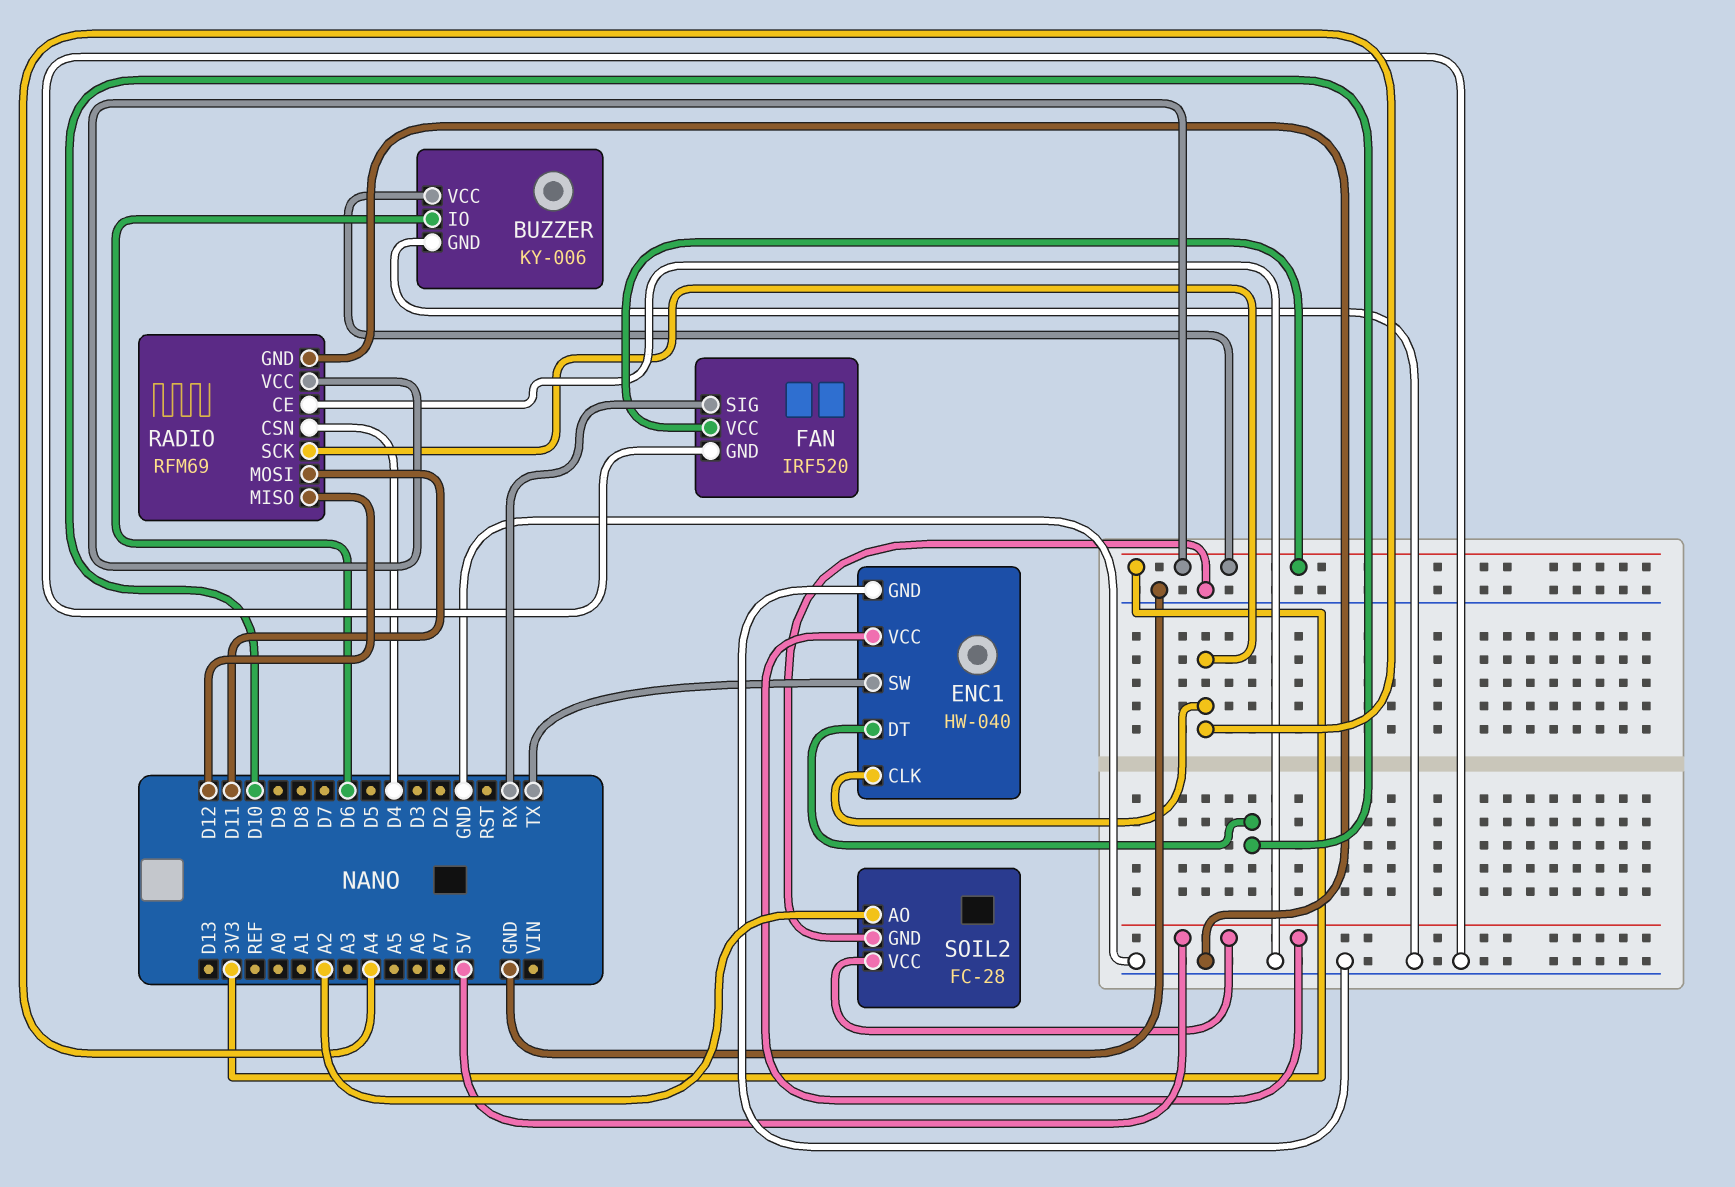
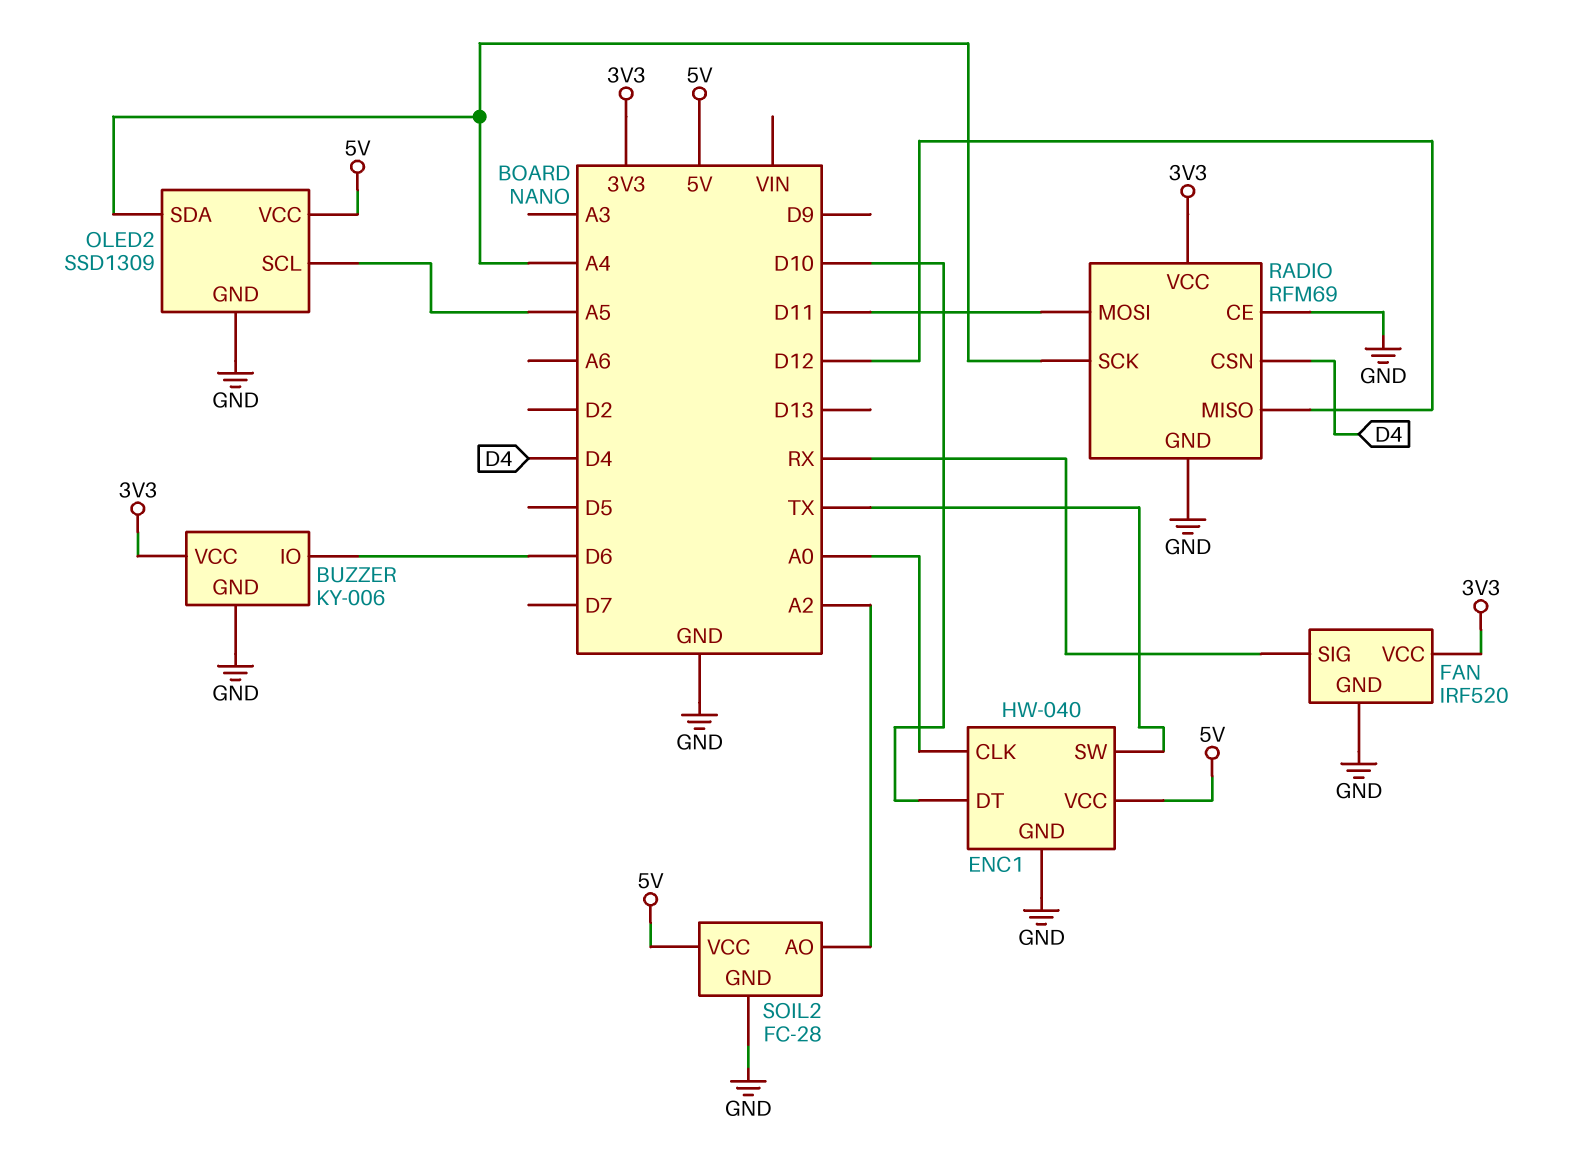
ENC1 pin CLK: A4 -> A0
OLED2: none -> SSD1309
OLED2 pin GND: none -> GND
OLED2 pin SCL: none -> A5
OLED2 pin SDA: none -> A4
OLED2 pin VCC: none -> 5V

